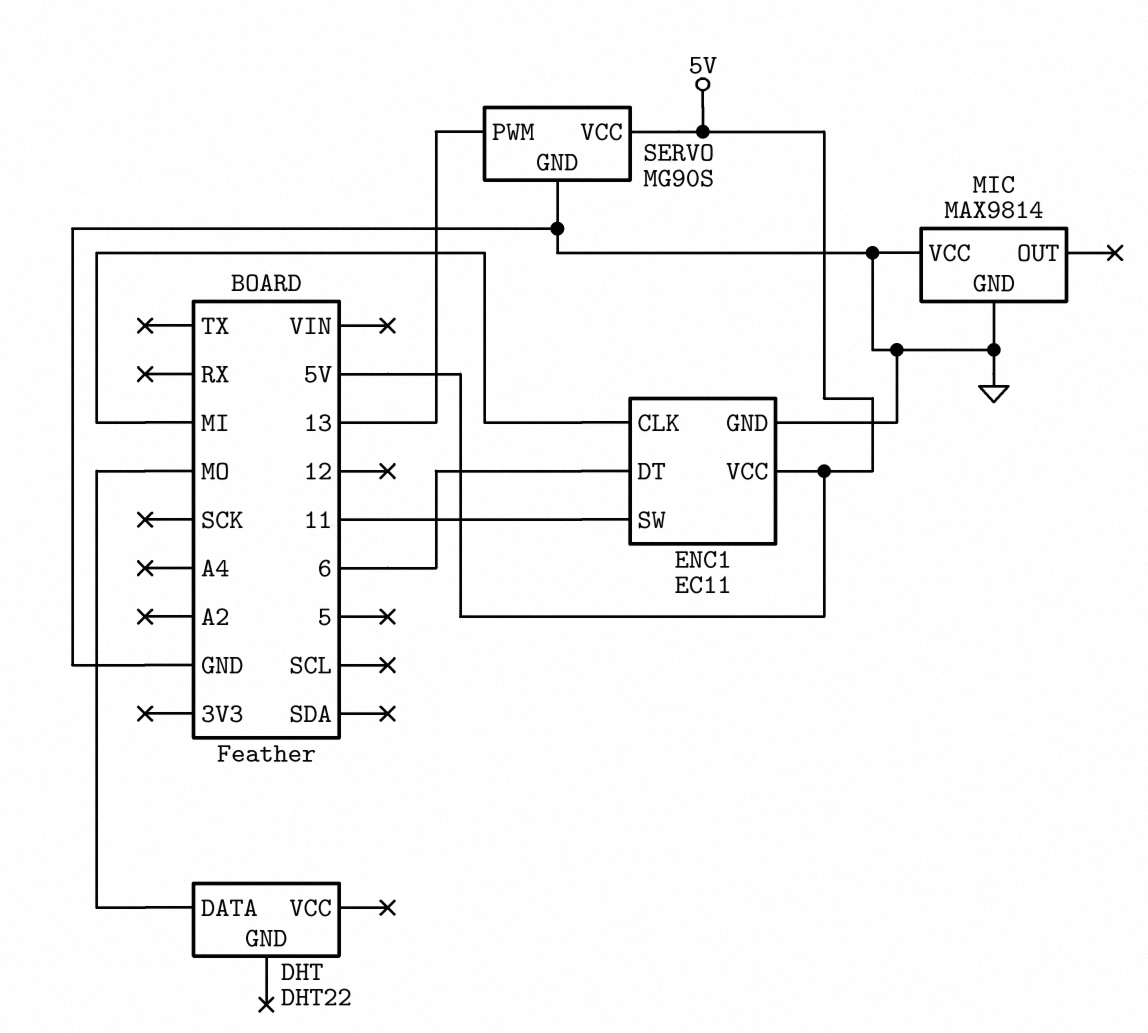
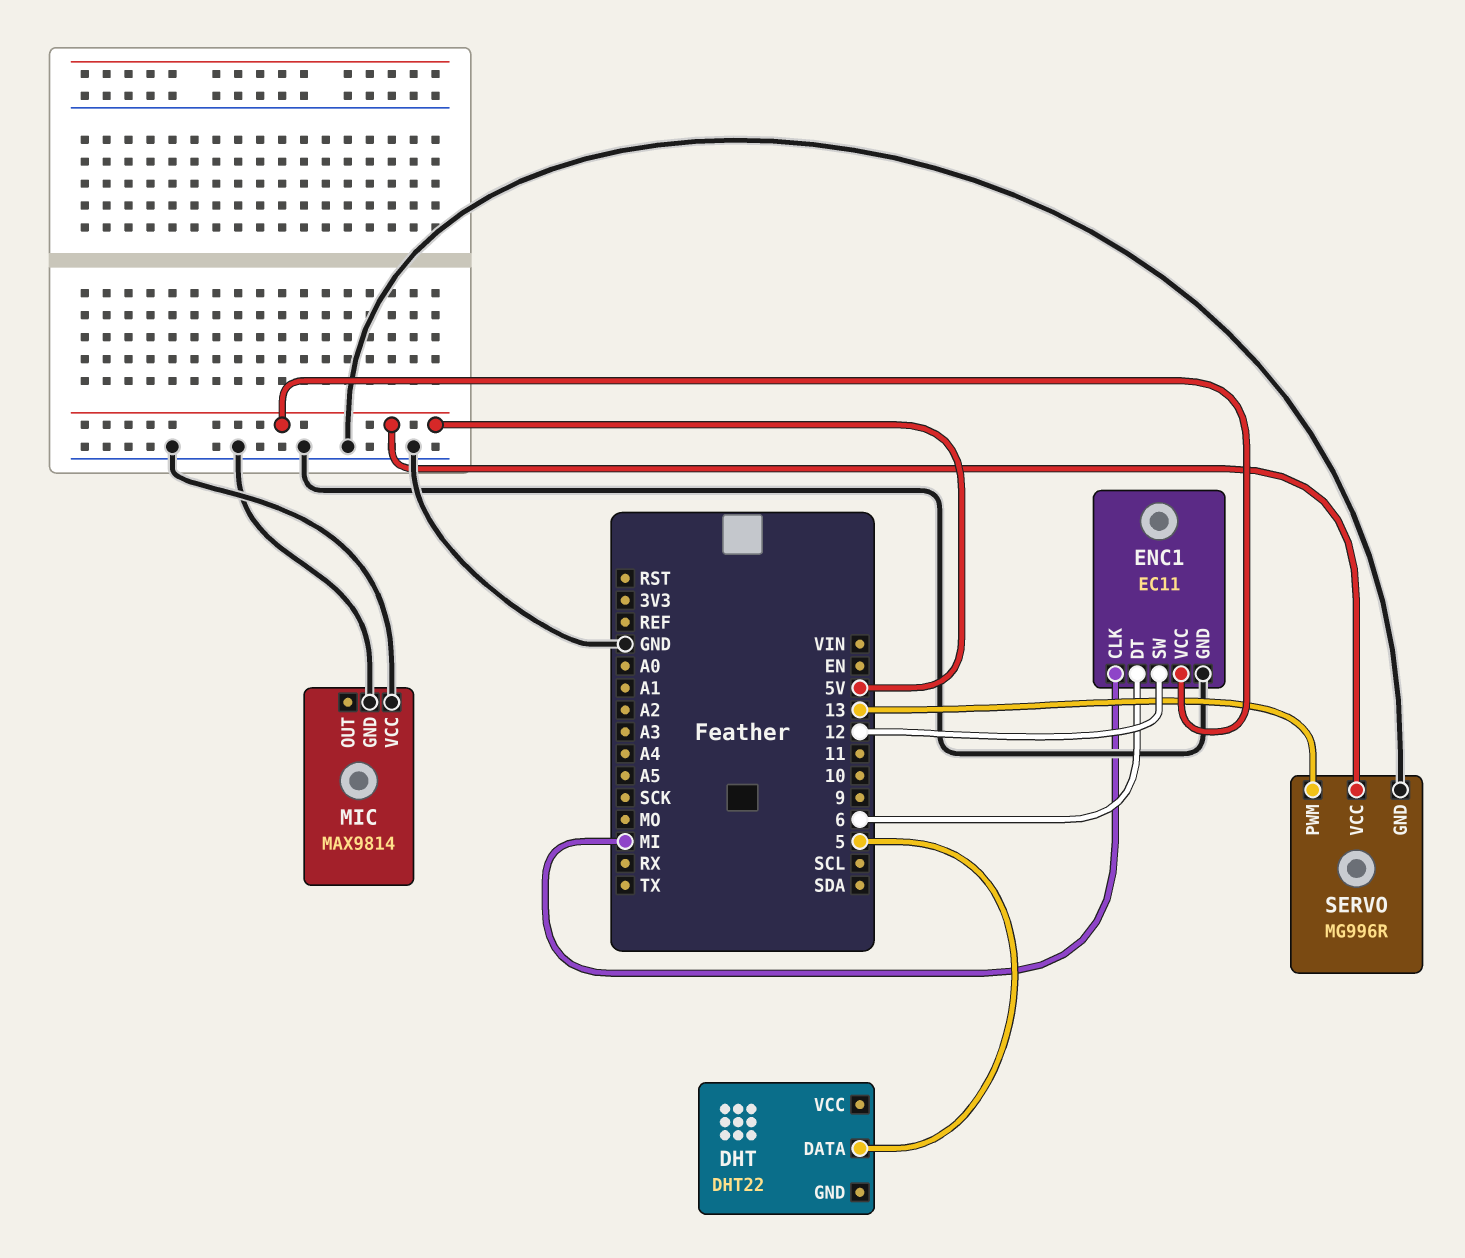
DHT pin DATA: MO -> 5
ENC1 pin SW: 11 -> 12
SERVO: MG90S -> MG996R

